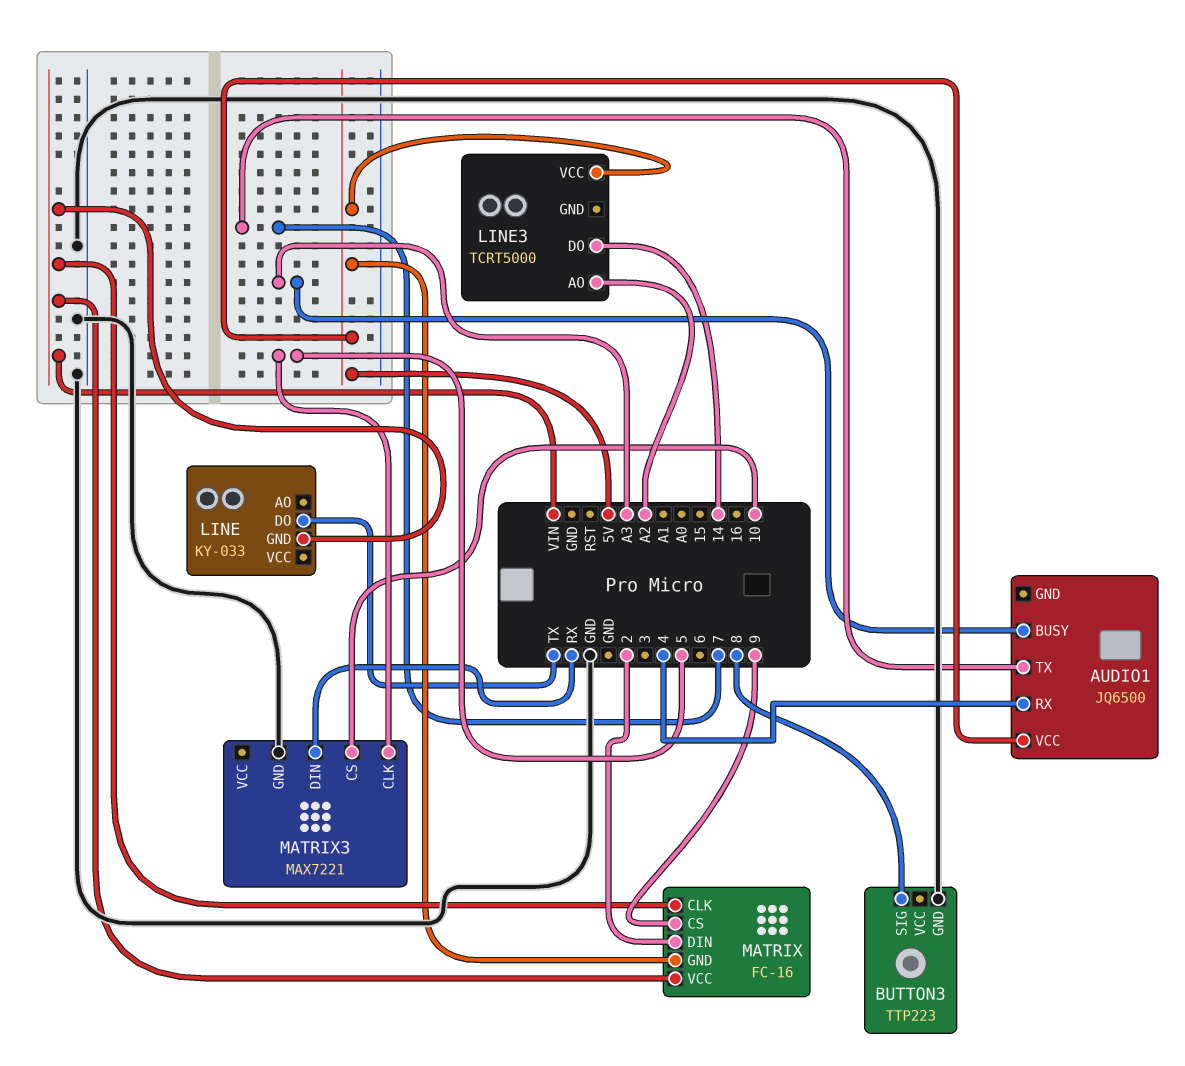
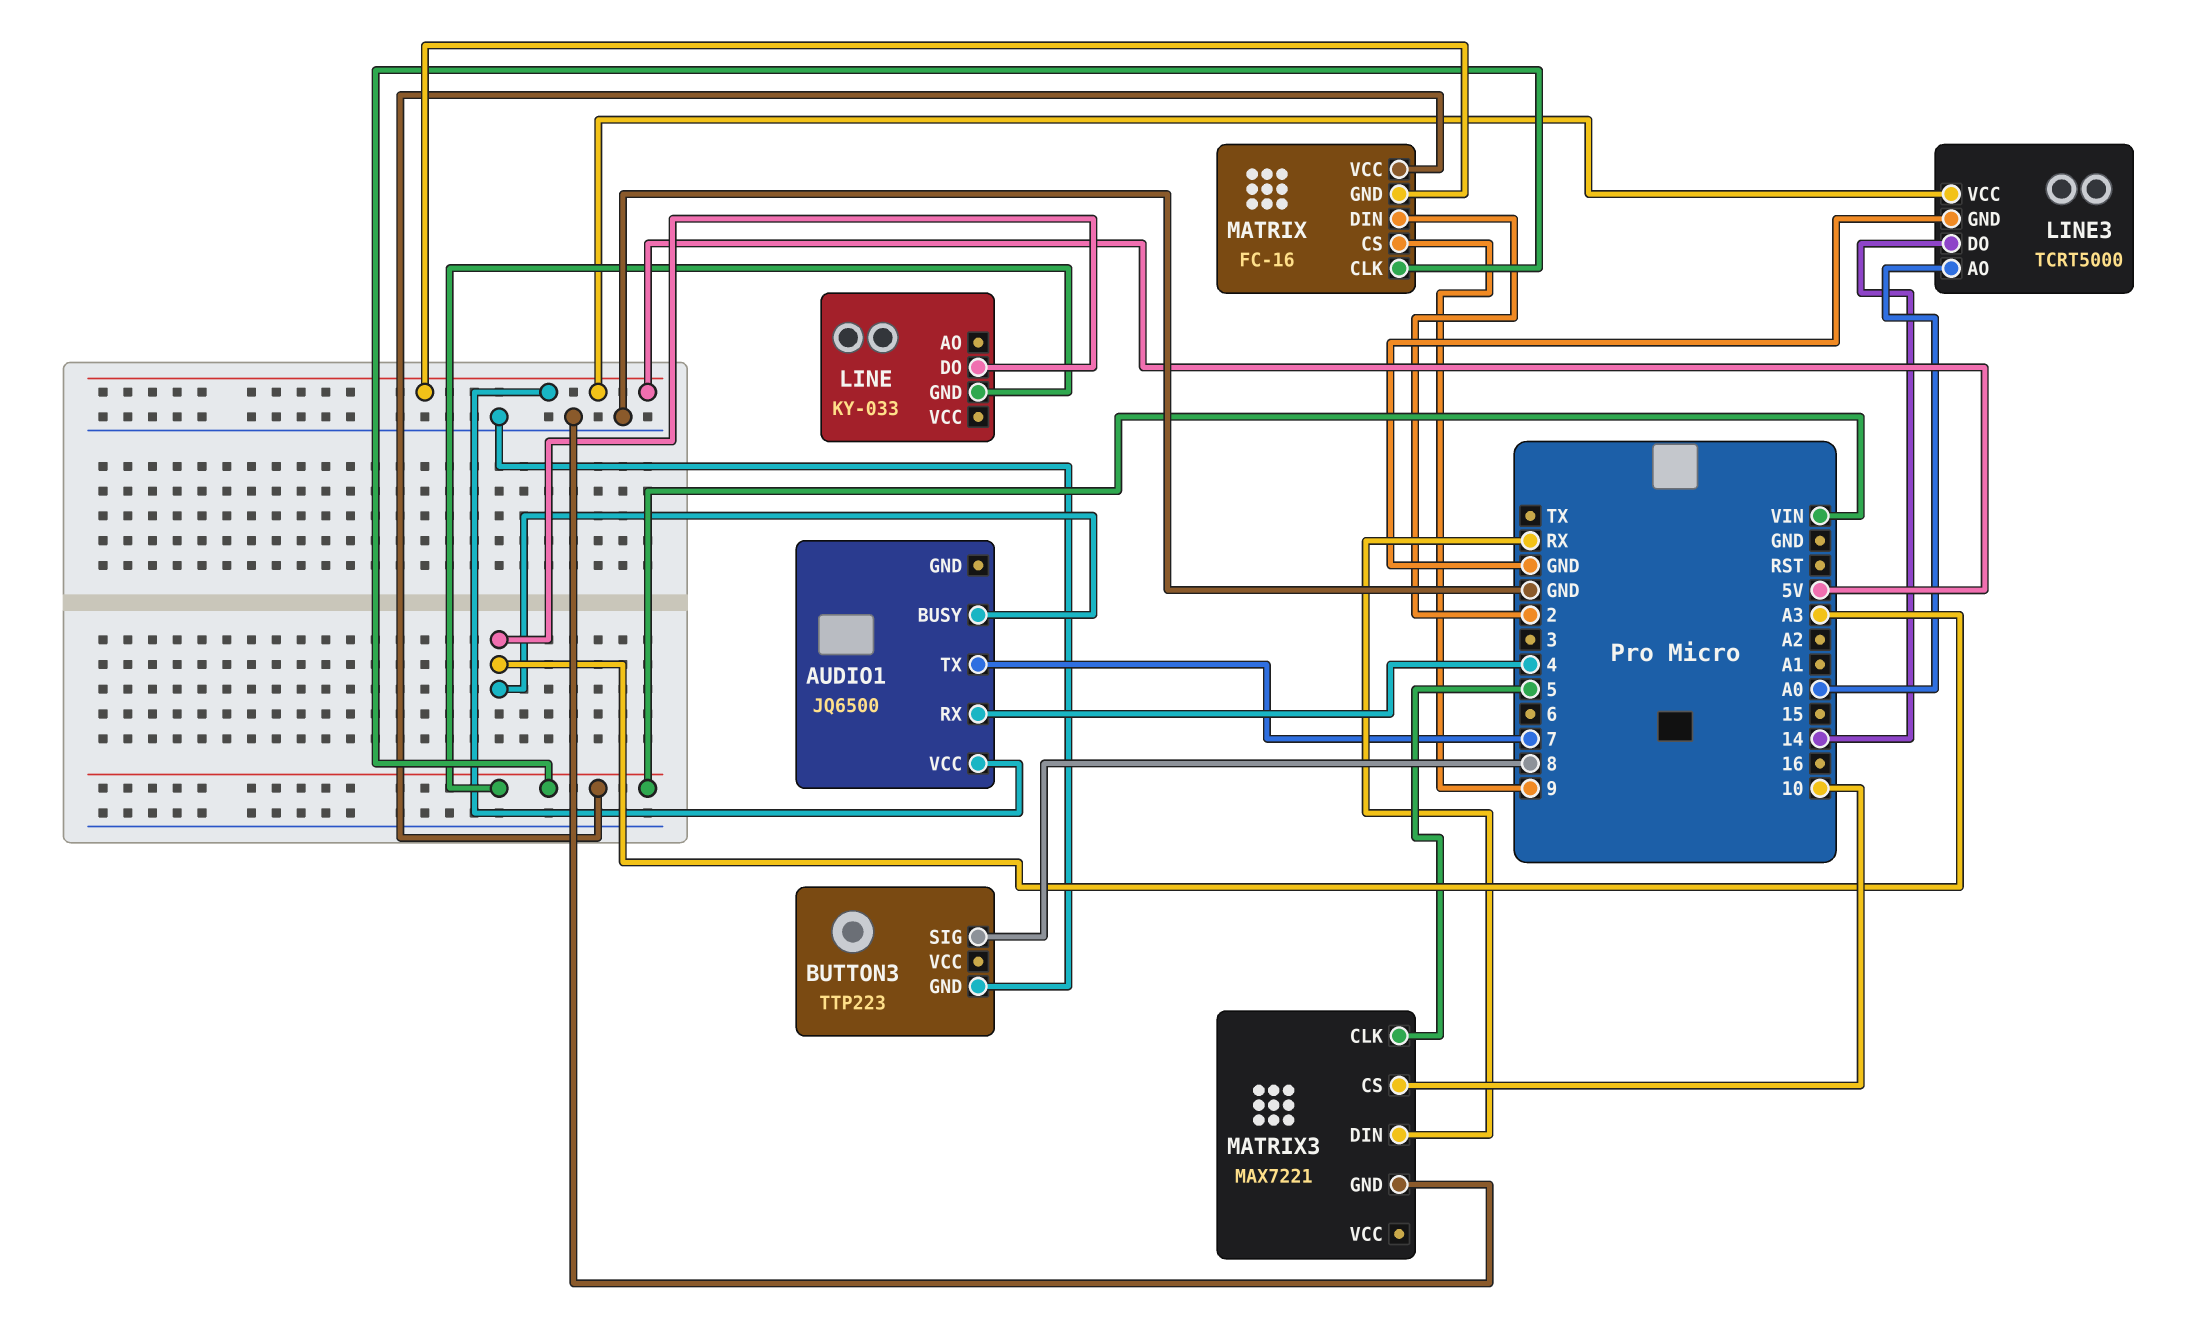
LINE pin DO: TX -> A3
LINE3 pin AO: A2 -> A0
LINE3 pin GND: none -> GND

